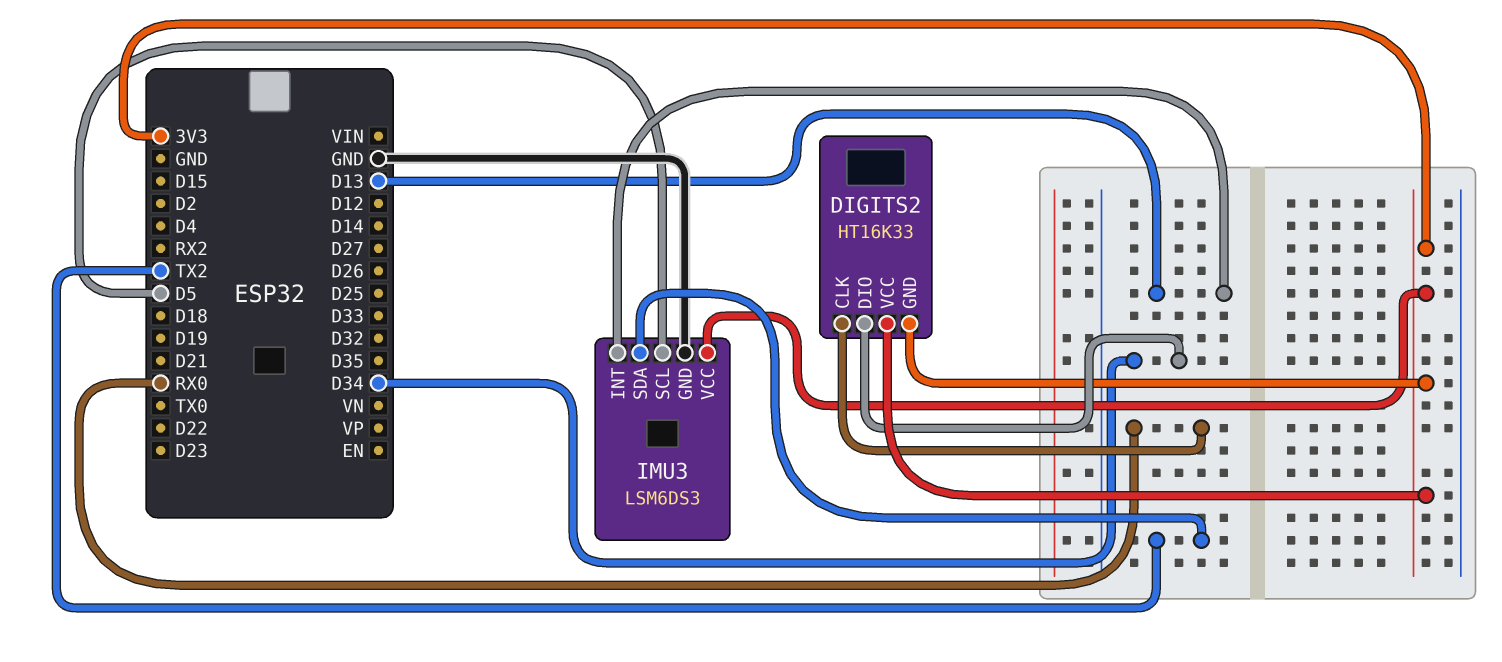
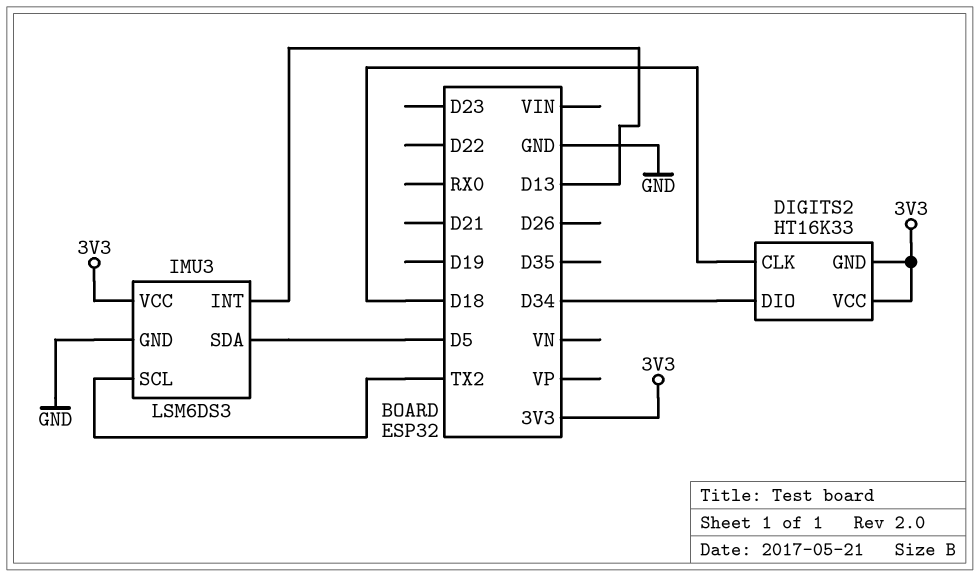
DIGITS2 pin CLK: RX0 -> D18
IMU3 pin SCL: D5 -> TX2
IMU3 pin SDA: TX2 -> D5

